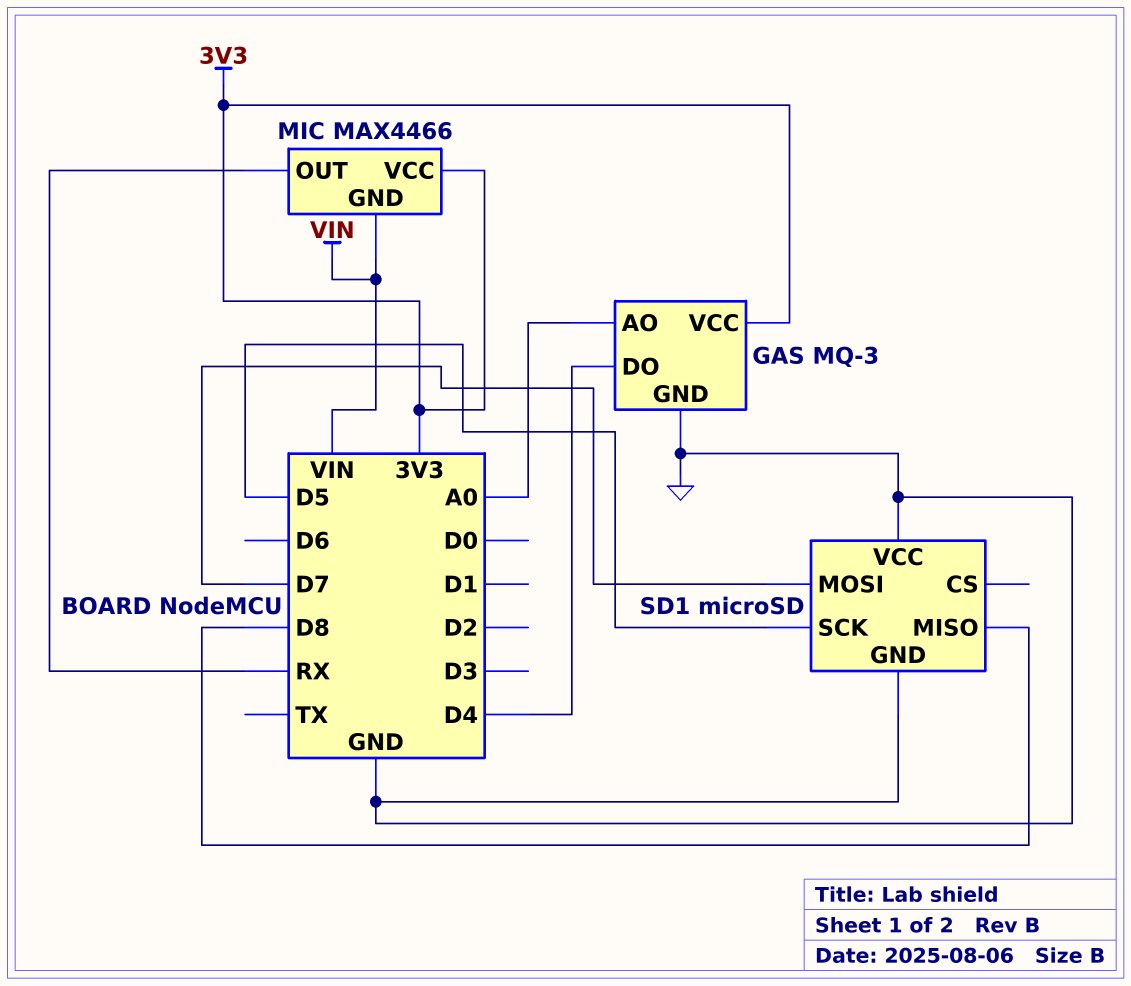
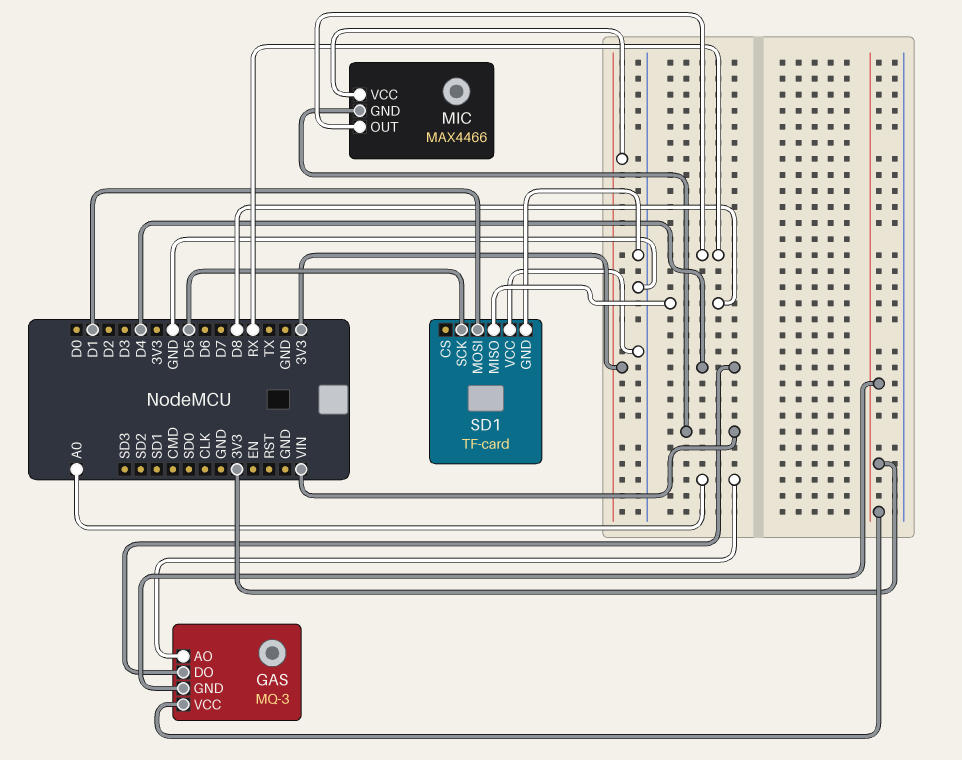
GAS pin GND: GND -> 3V3
SD1: microSD -> TF-card
SD1 pin MOSI: D7 -> D1

